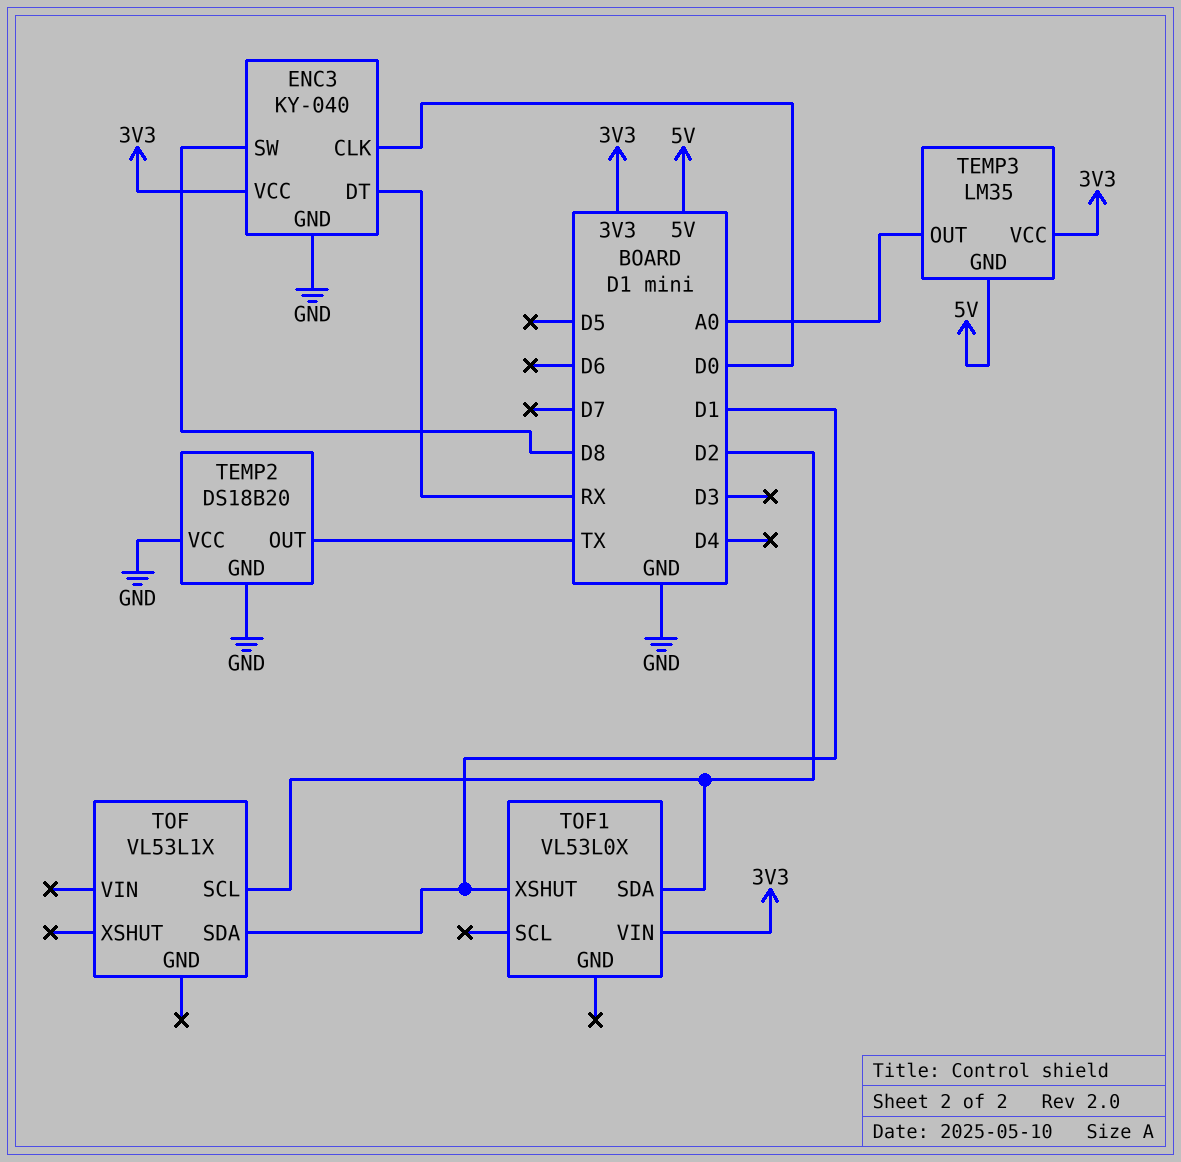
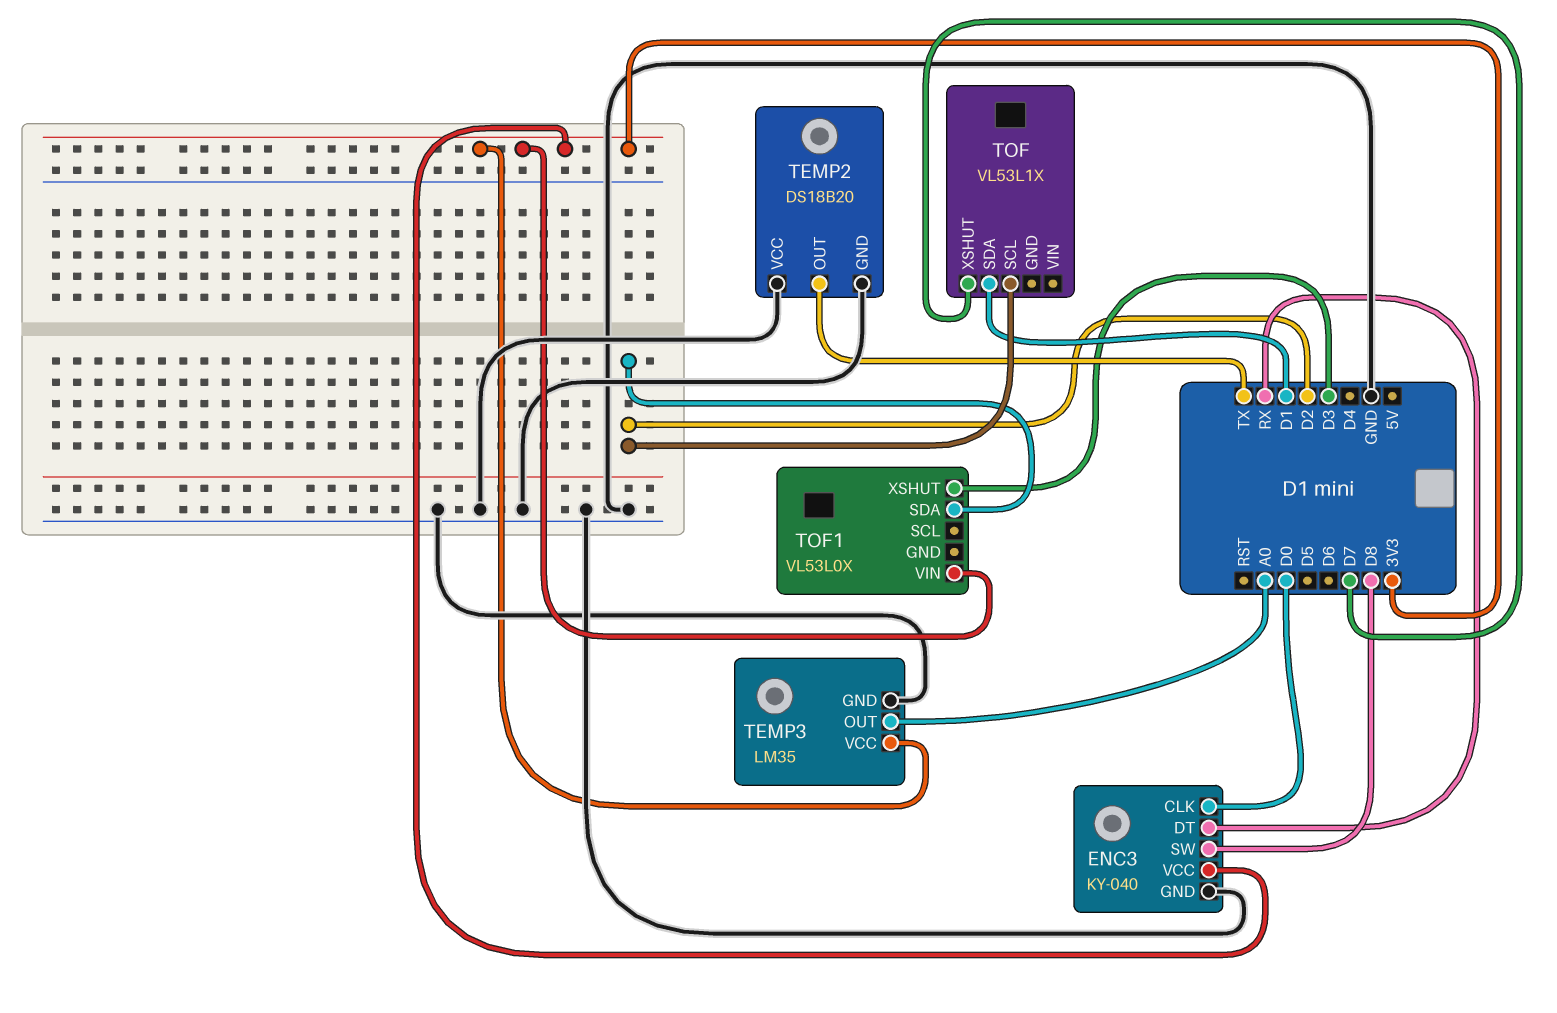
TEMP3 pin GND: 5V -> GND
TOF pin XSHUT: none -> D7
TOF1 pin XSHUT: D1 -> D3

